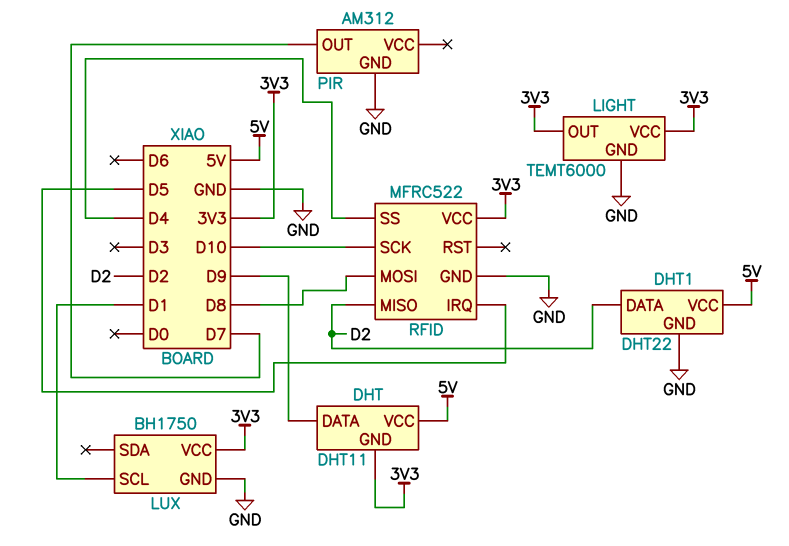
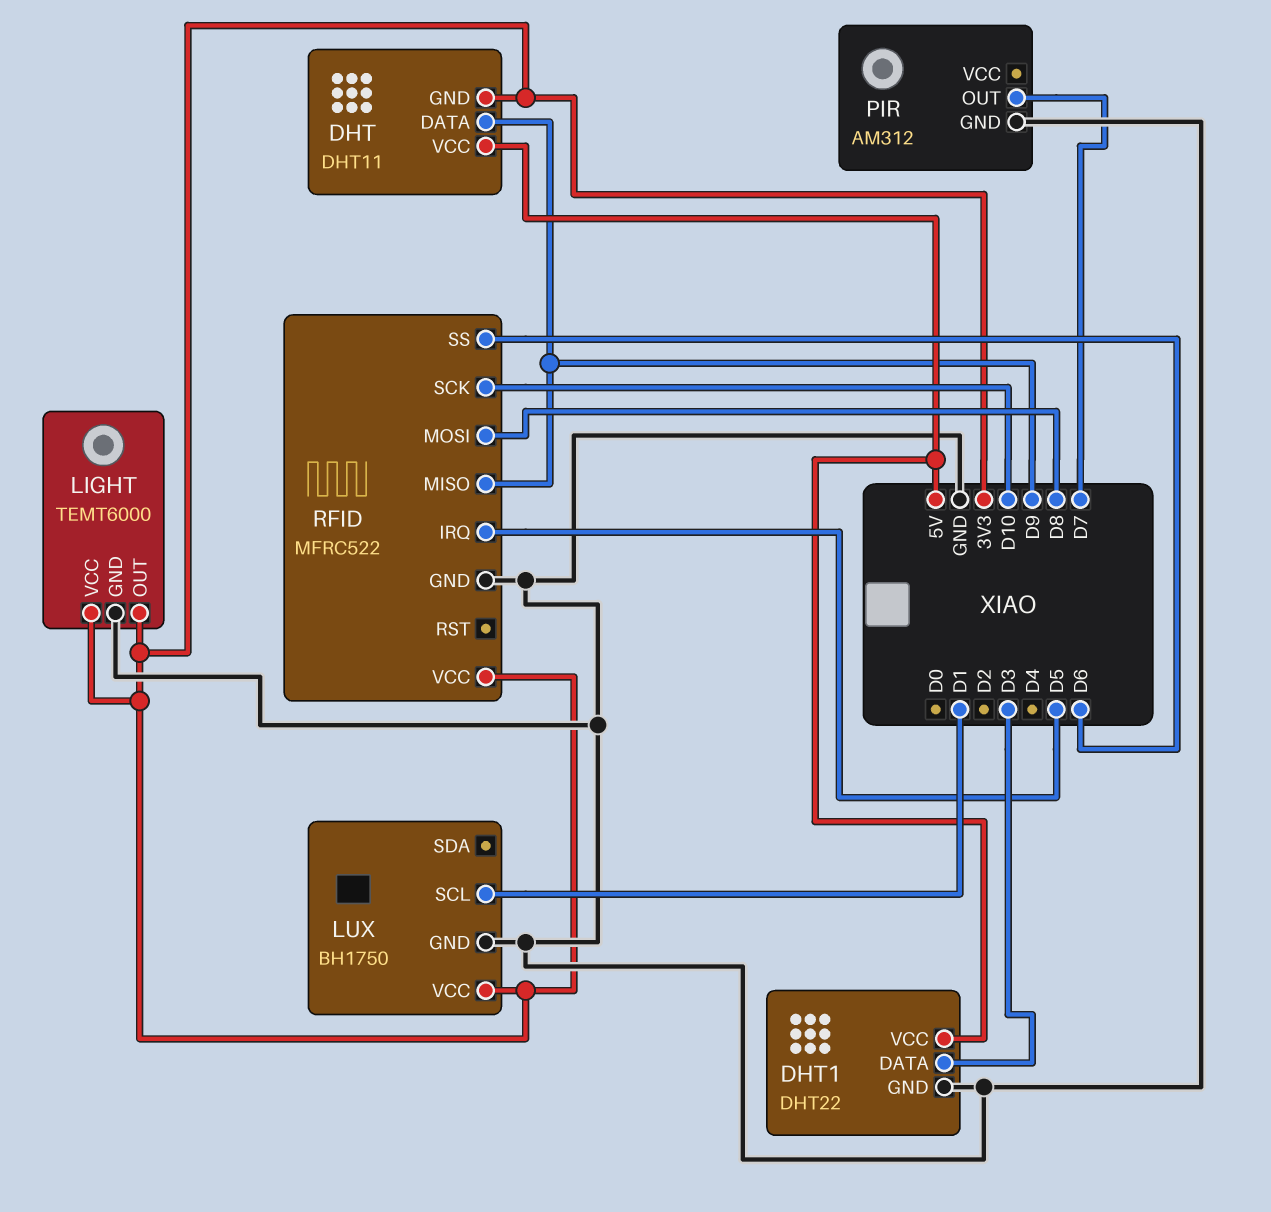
DHT1 pin DATA: D2 -> D3
RFID pin MISO: D2 -> D9
RFID pin SS: D4 -> D6

